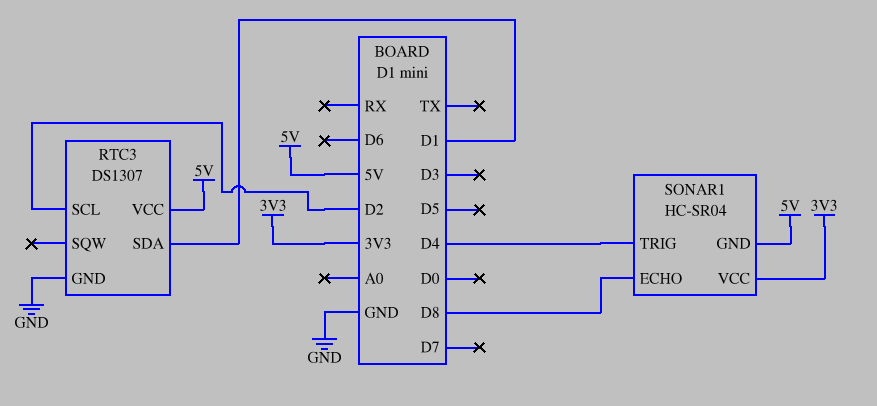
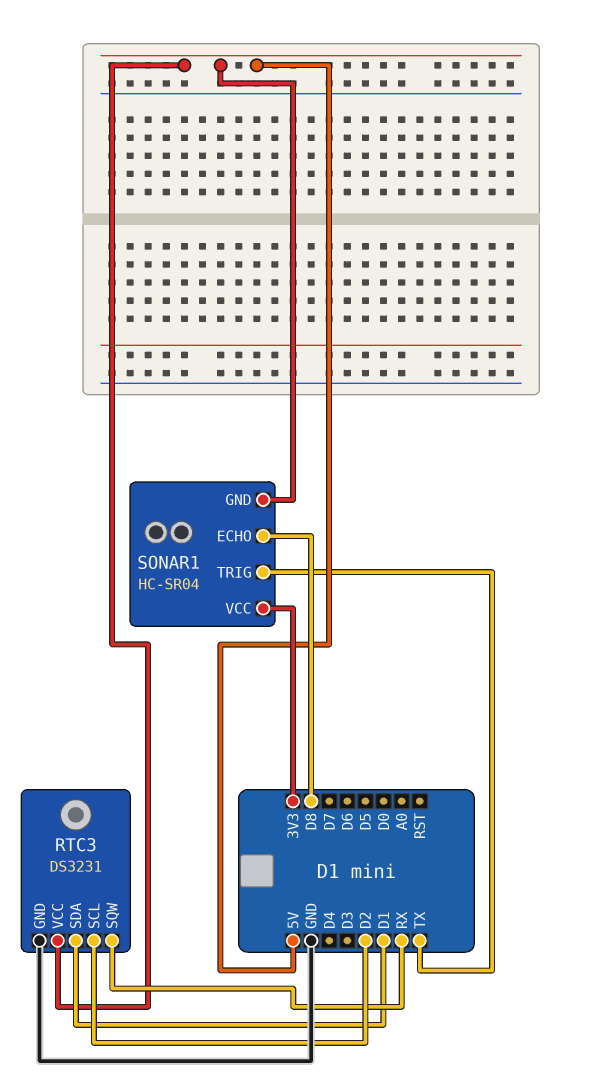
RTC3: DS1307 -> DS3231
RTC3 pin SQW: none -> RX
SONAR1 pin TRIG: D4 -> TX

